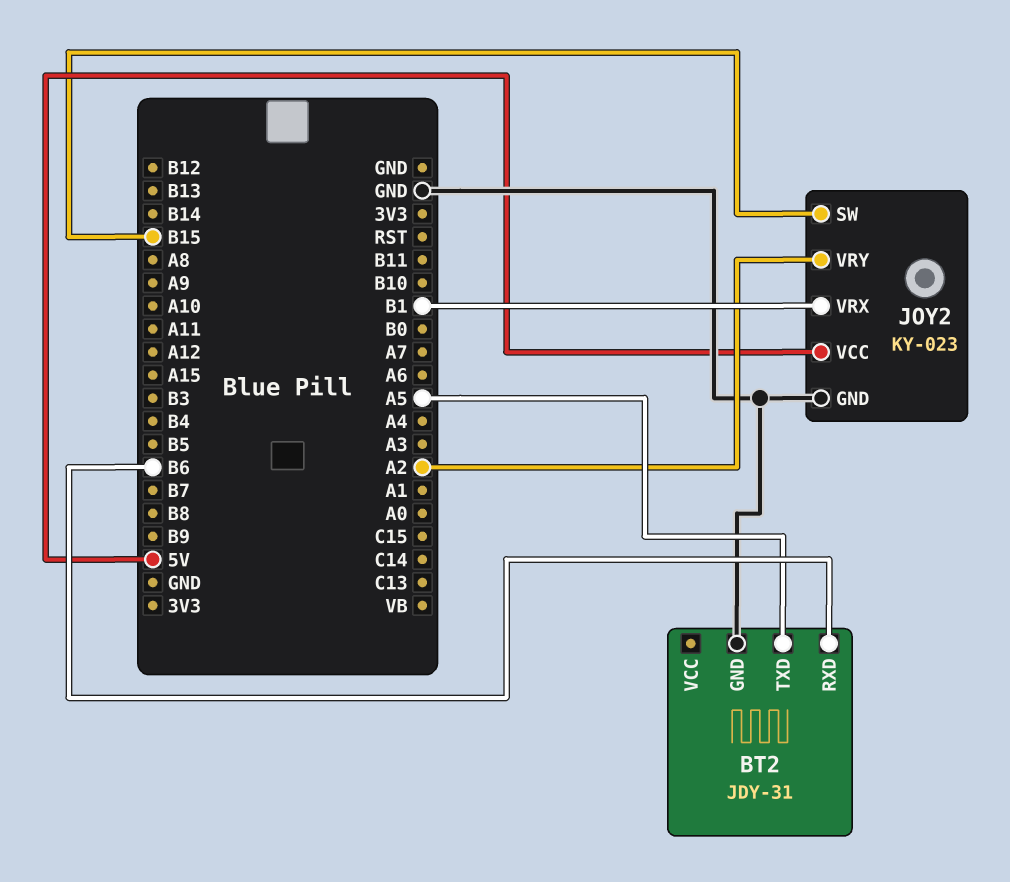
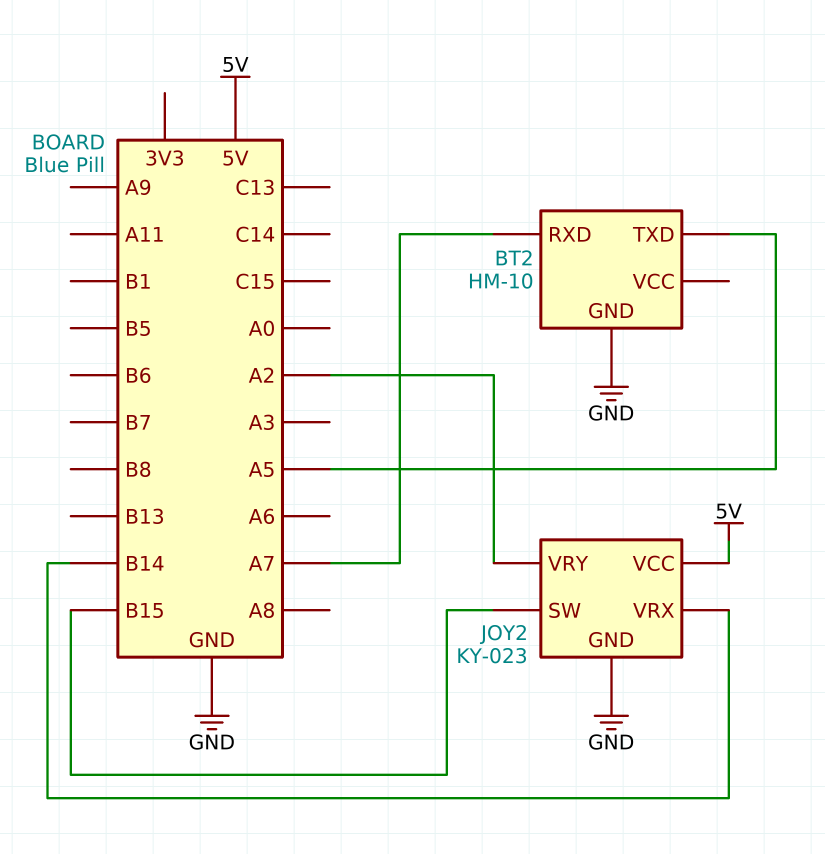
BT2: JDY-31 -> HM-10
BT2 pin RXD: B6 -> A7
JOY2 pin VRX: B1 -> B14

